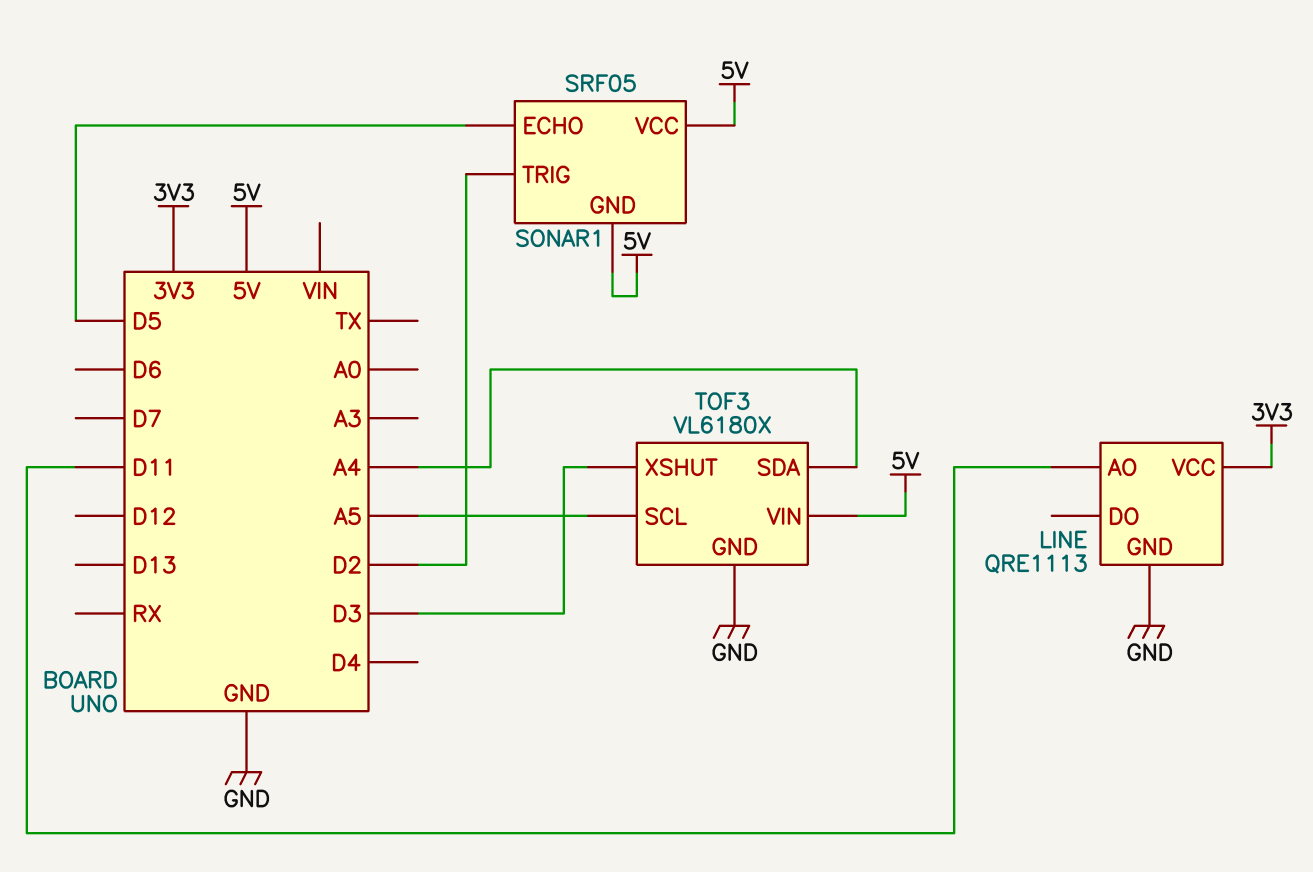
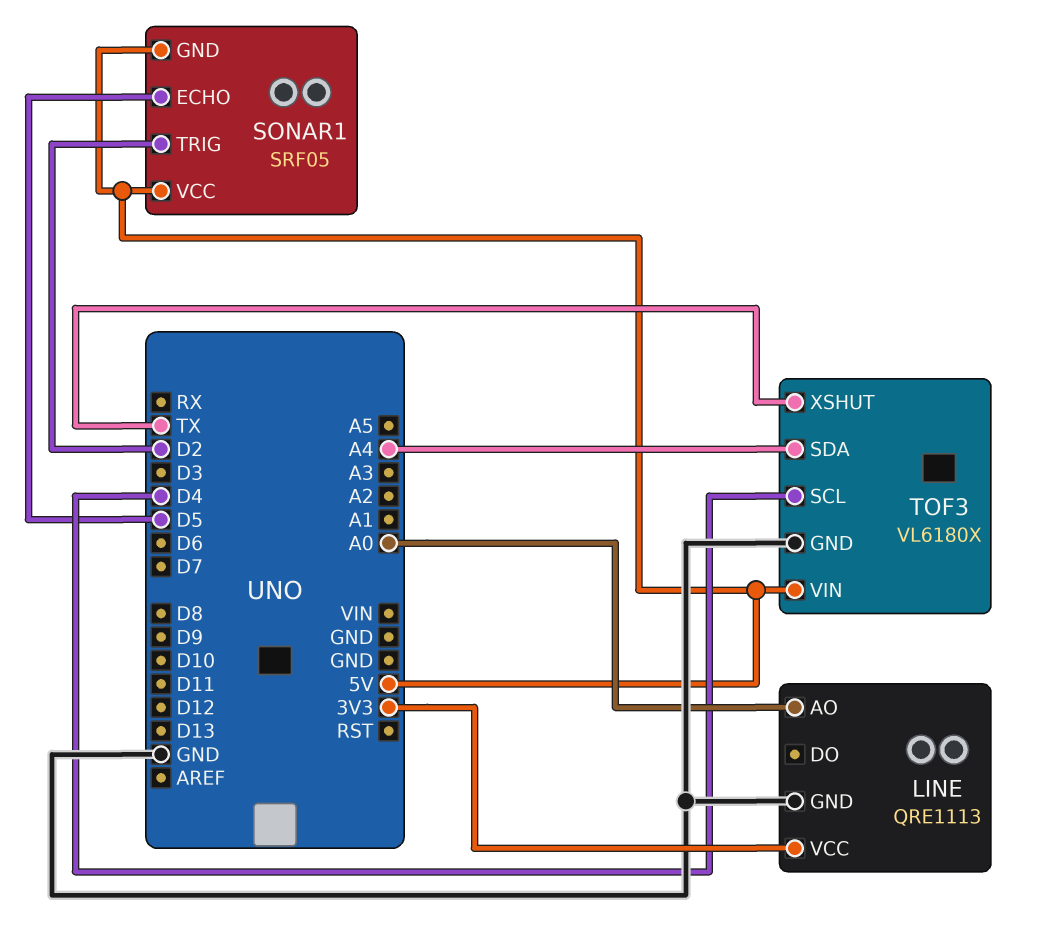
LINE pin AO: D11 -> A0
TOF3 pin SCL: A5 -> D4
TOF3 pin XSHUT: D3 -> TX

